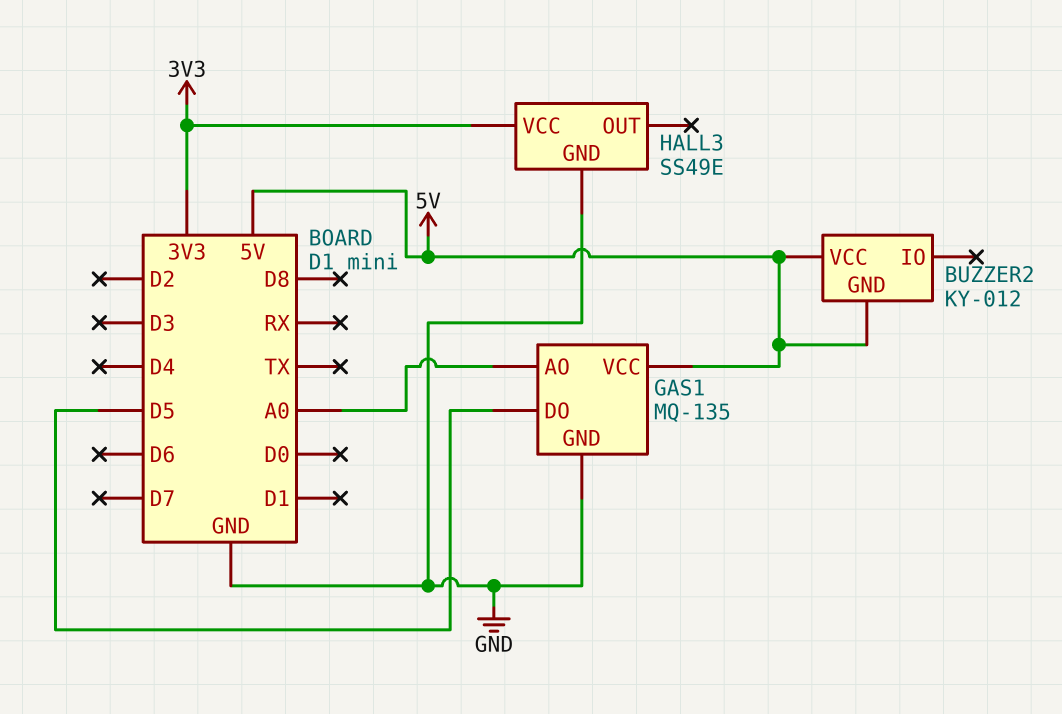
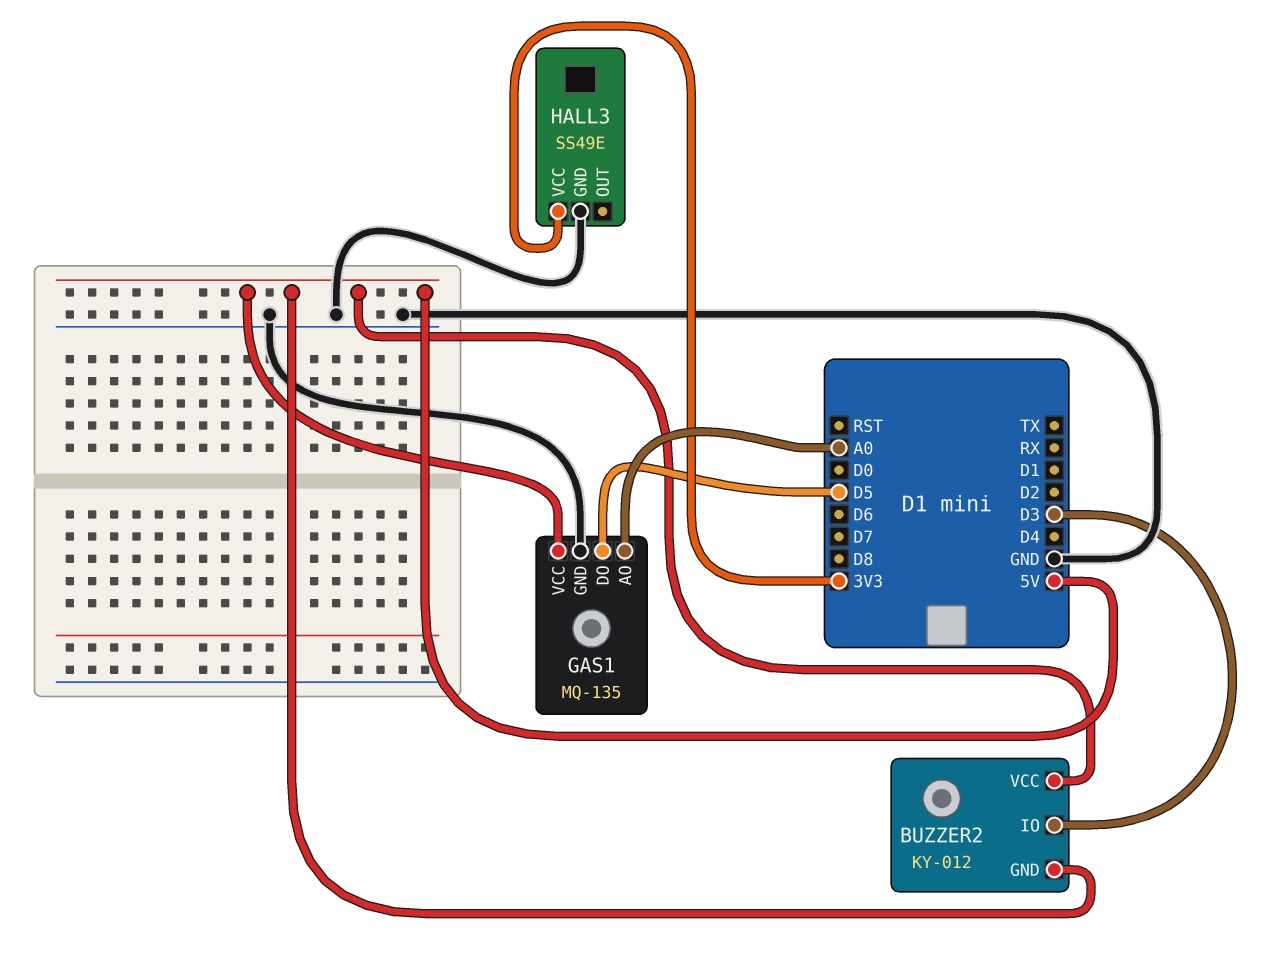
BUZZER2 pin IO: none -> D3

